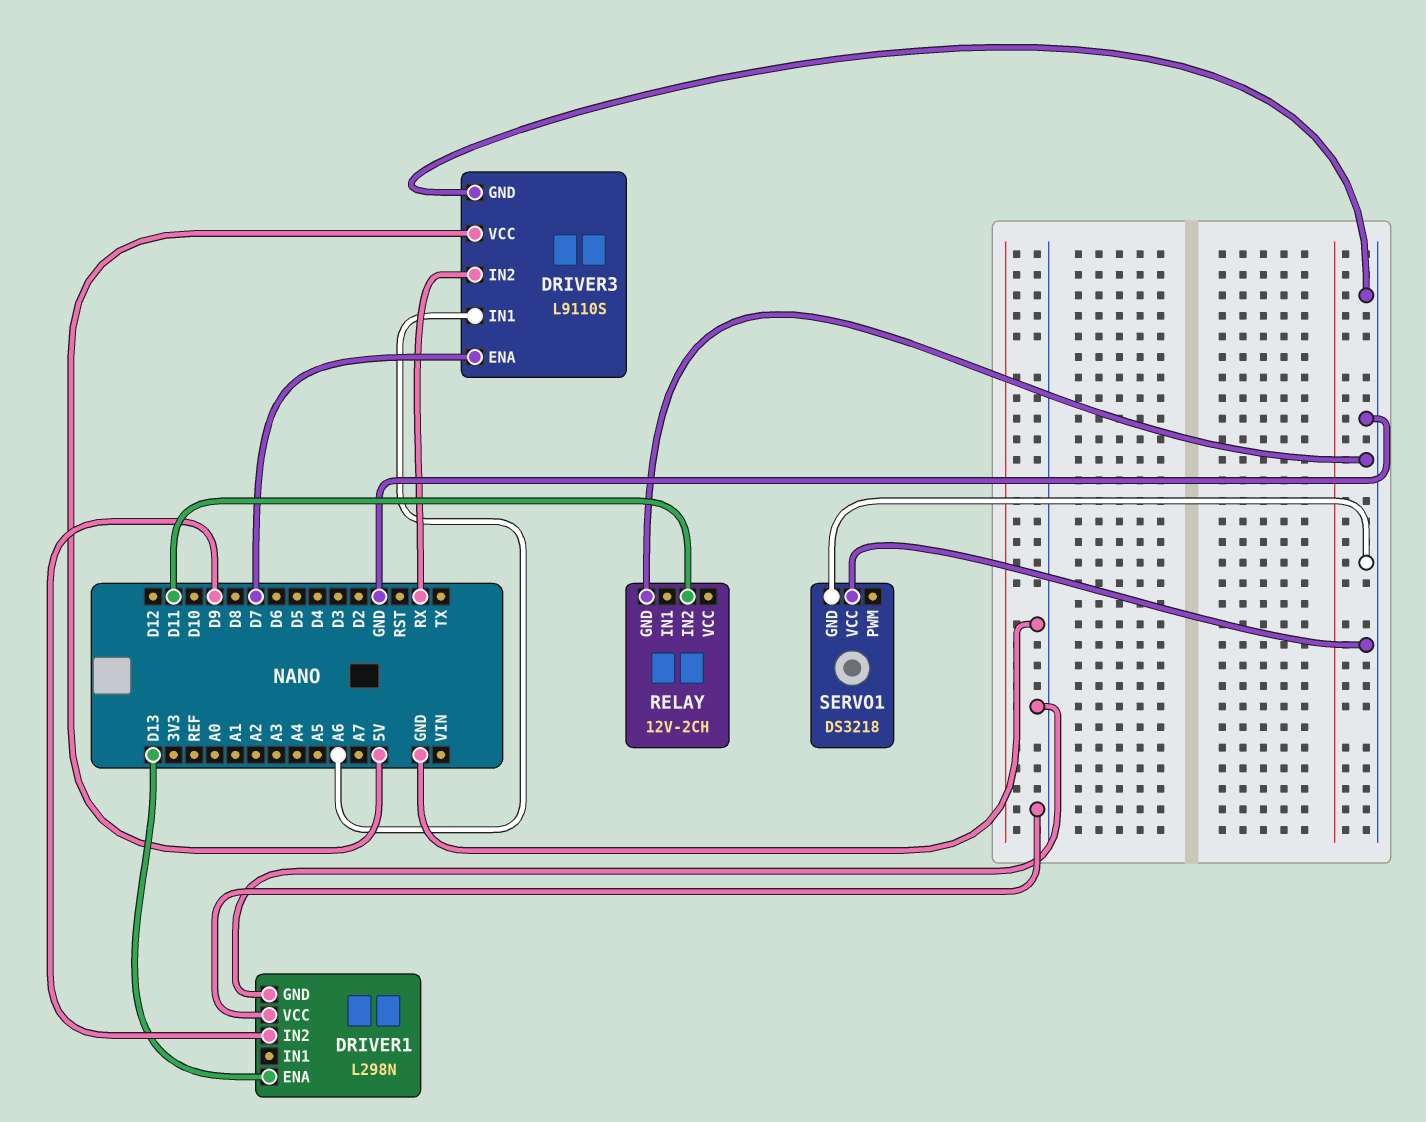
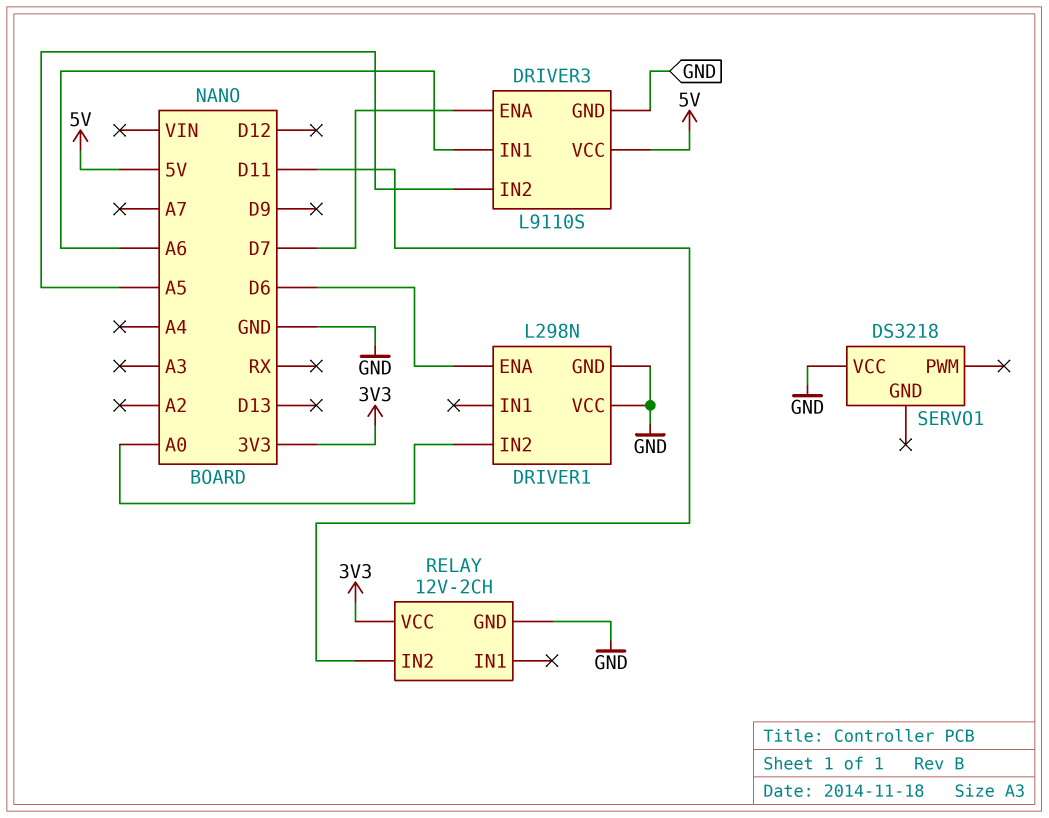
DRIVER1 pin ENA: D13 -> D6
DRIVER1 pin IN2: D9 -> A0
DRIVER3 pin IN2: RX -> A5
RELAY pin VCC: none -> 3V3
SERVO1 pin GND: GND -> none

